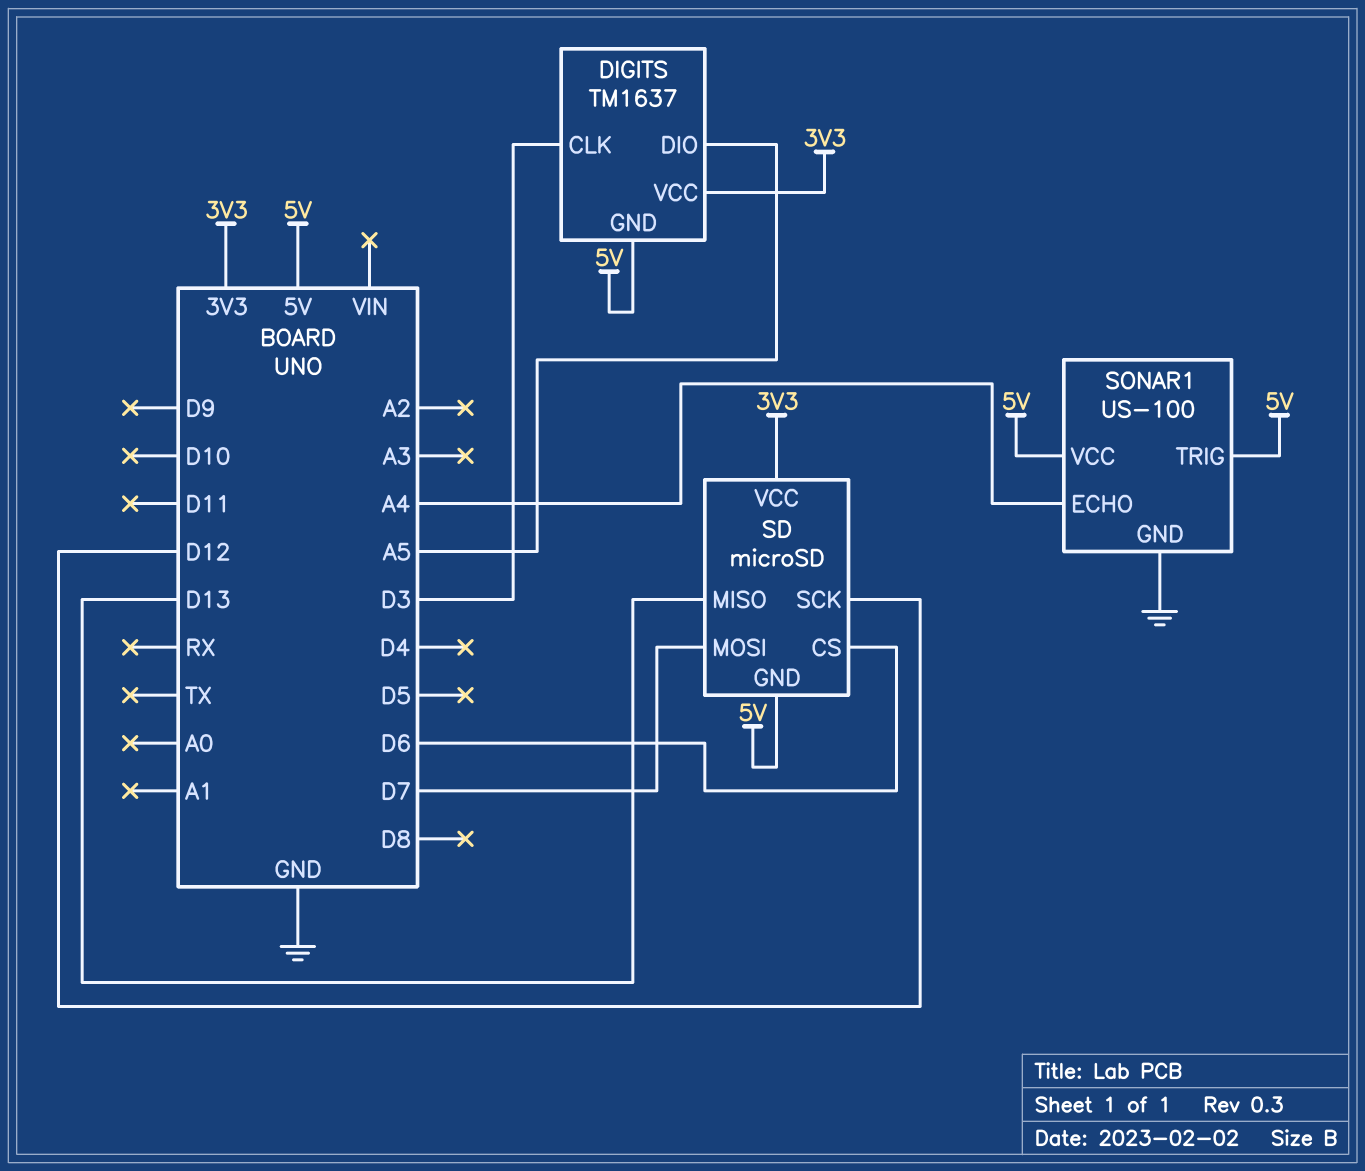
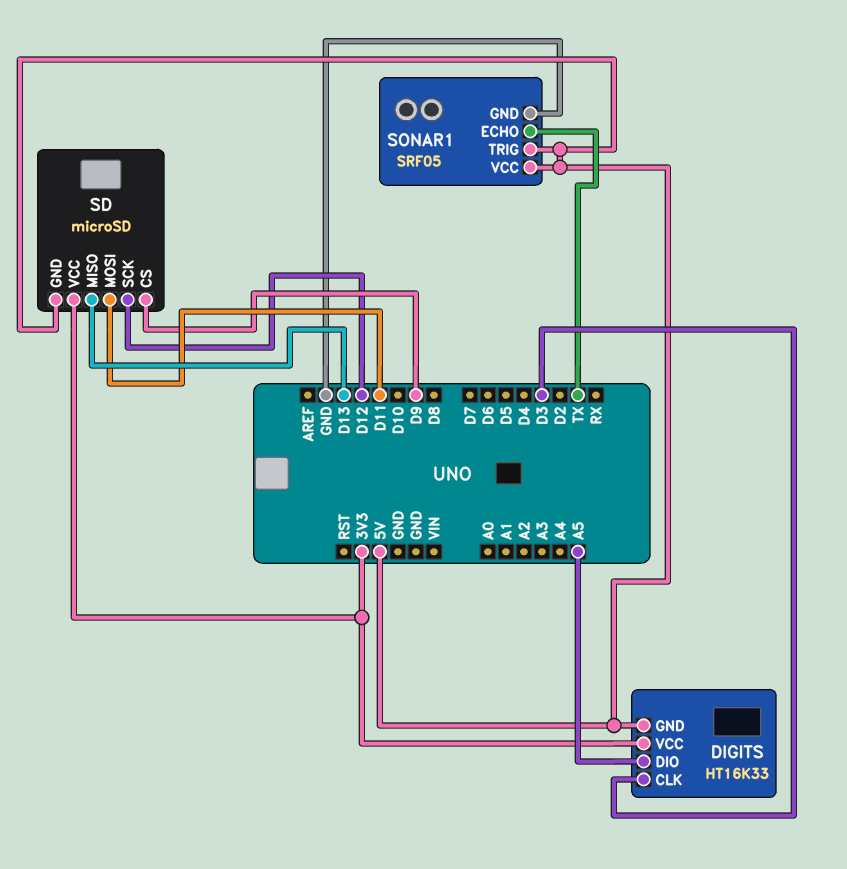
DIGITS: TM1637 -> HT16K33
SD pin CS: D6 -> D9
SD pin MOSI: D7 -> D11
SONAR1: US-100 -> SRF05
SONAR1 pin ECHO: A4 -> TX

